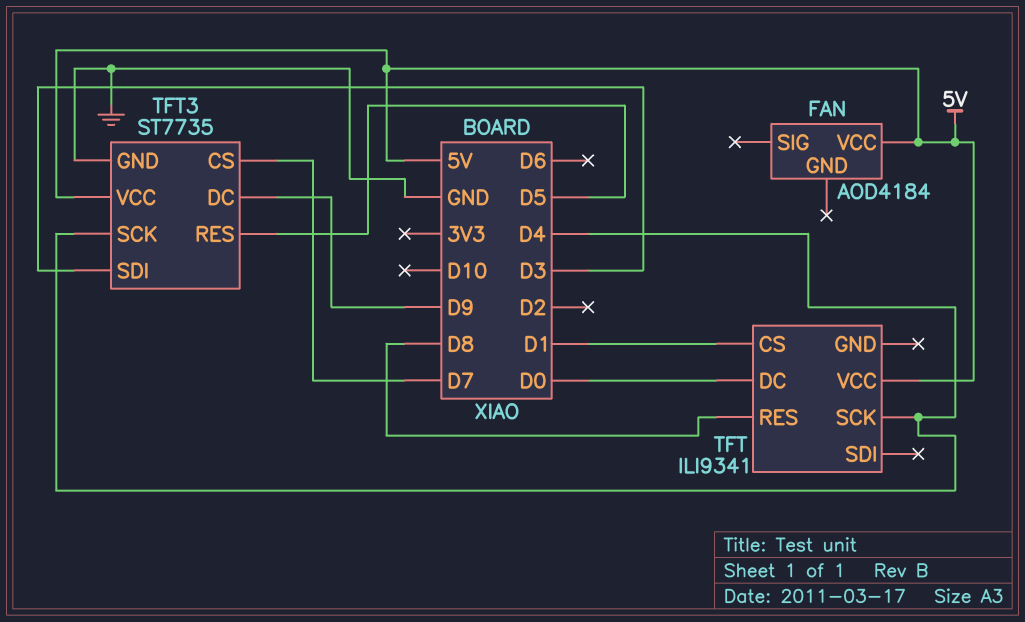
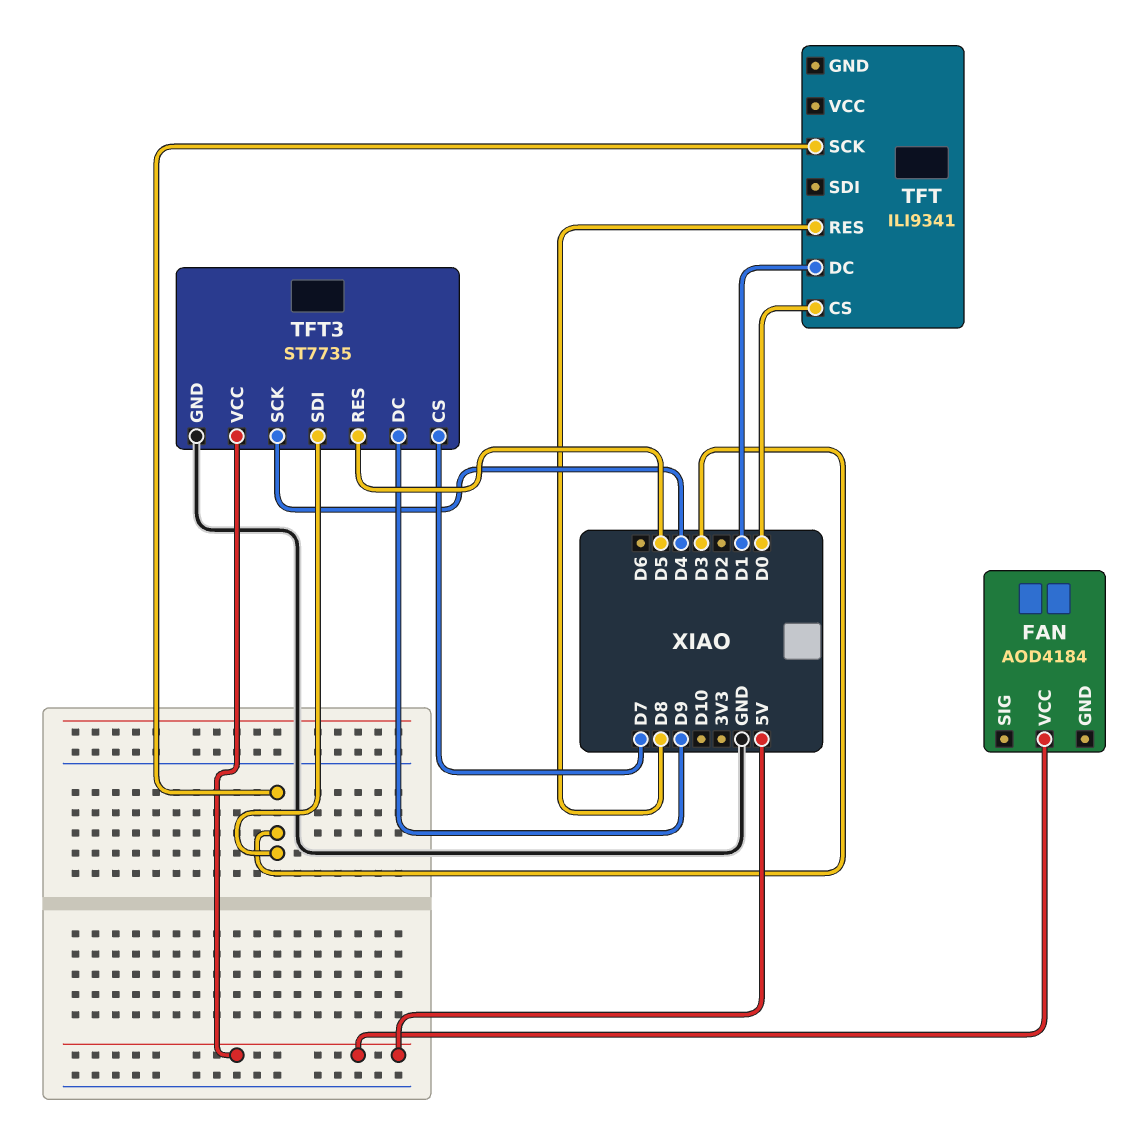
TFT pin CS: D1 -> D0
TFT pin DC: D0 -> D1
TFT pin SCK: D4 -> D3
TFT pin VCC: 5V -> none

